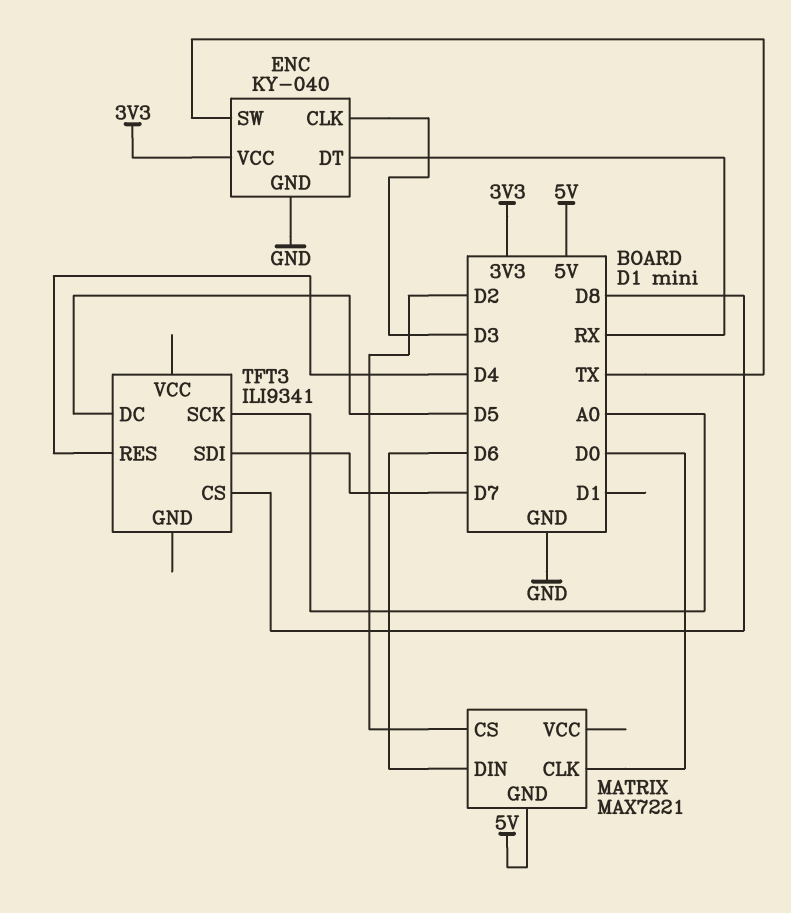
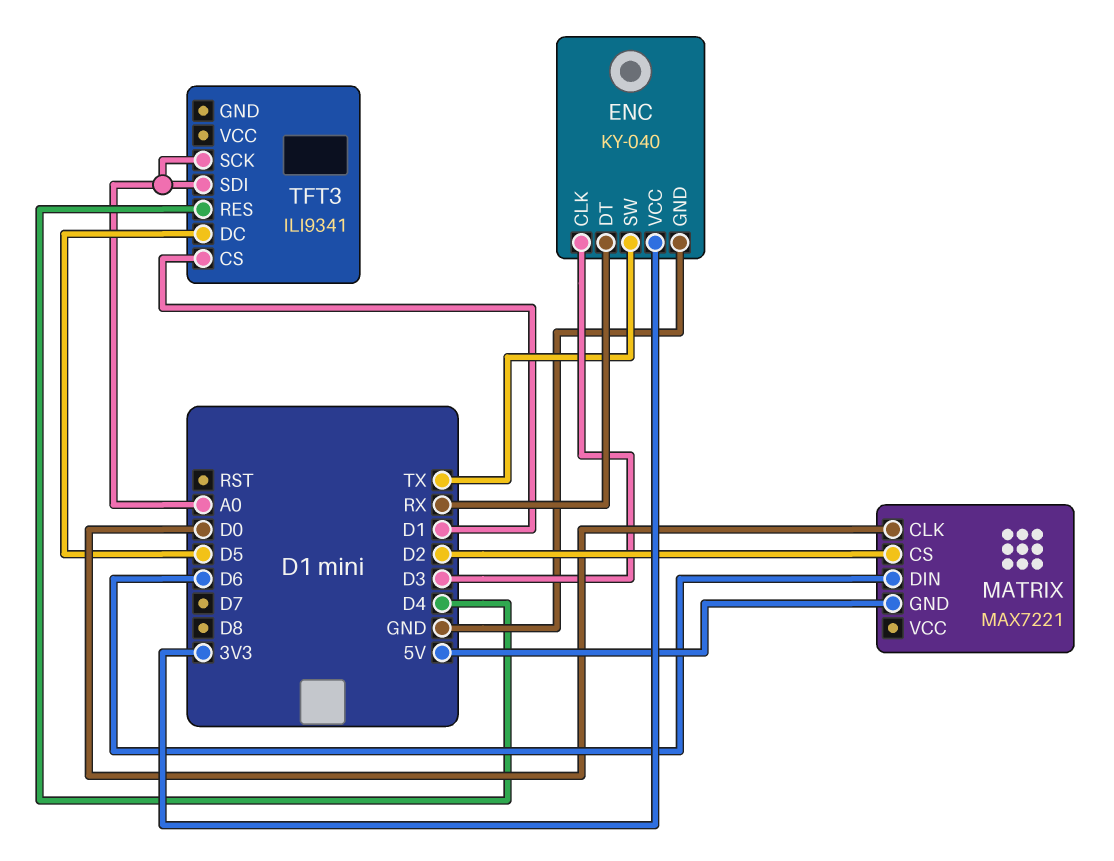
TFT3 pin CS: D8 -> D1
TFT3 pin SDI: D7 -> A0

